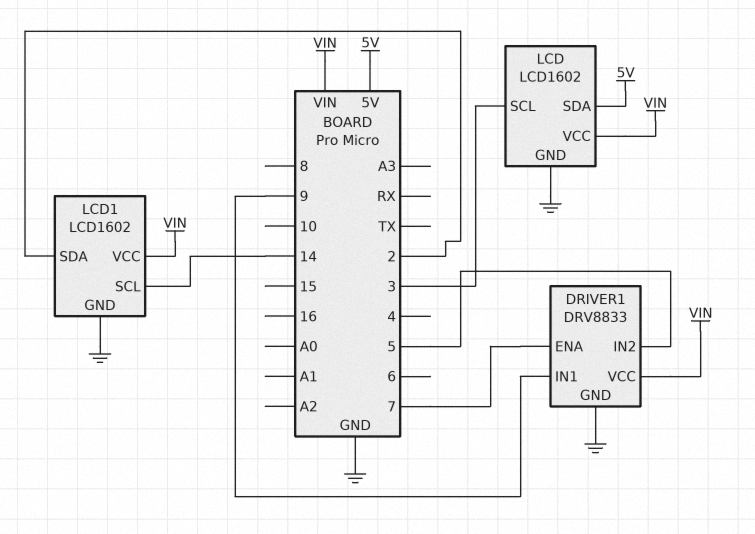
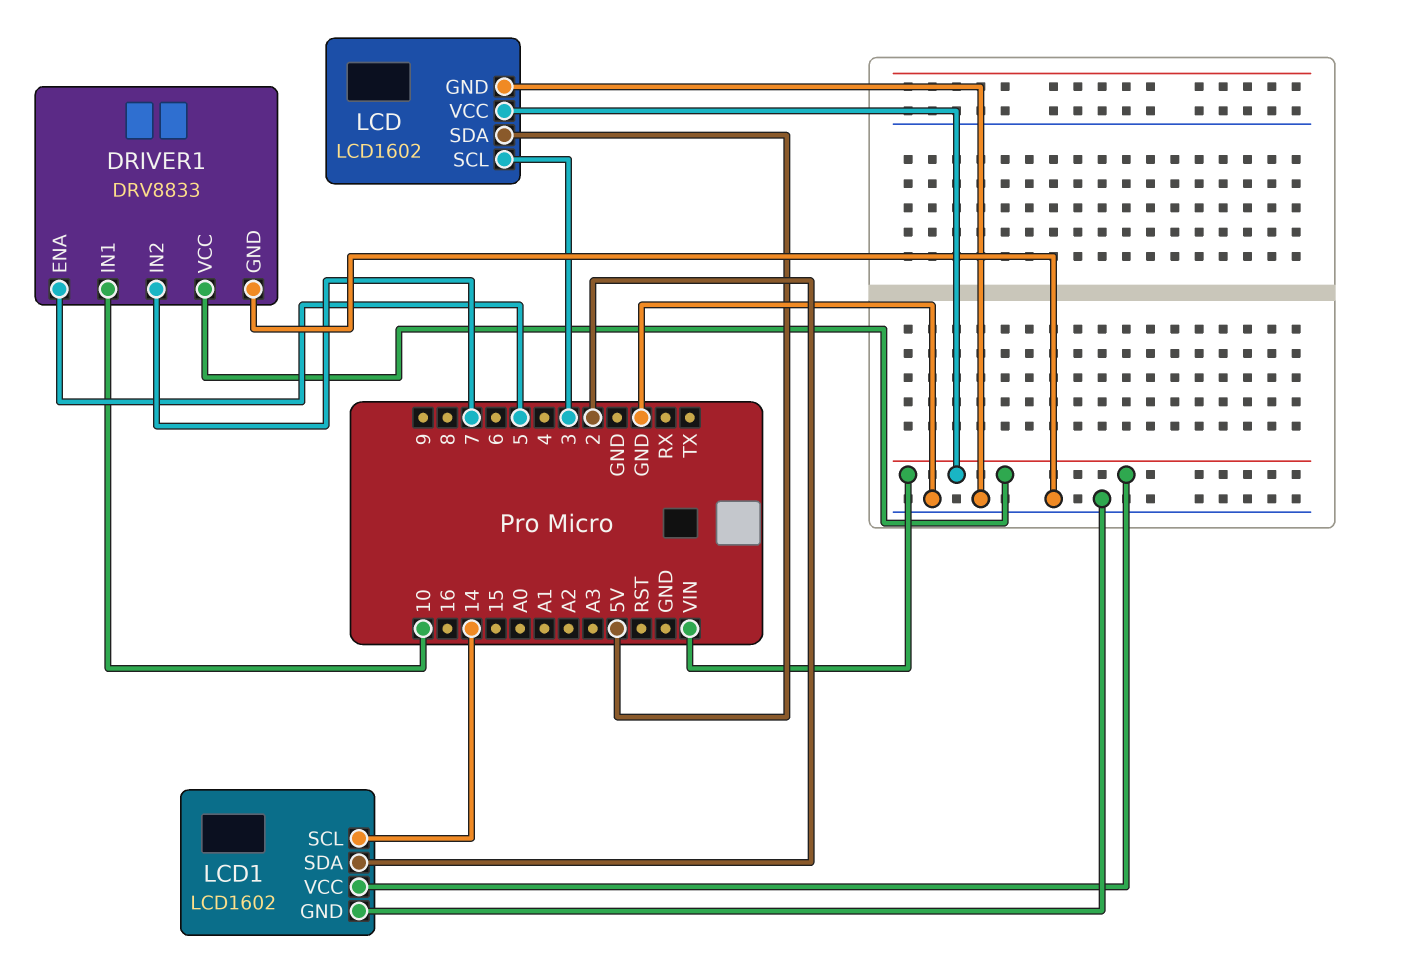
DRIVER1 pin ENA: 7 -> 5
DRIVER1 pin IN1: 9 -> 10
DRIVER1 pin IN2: 5 -> 7

